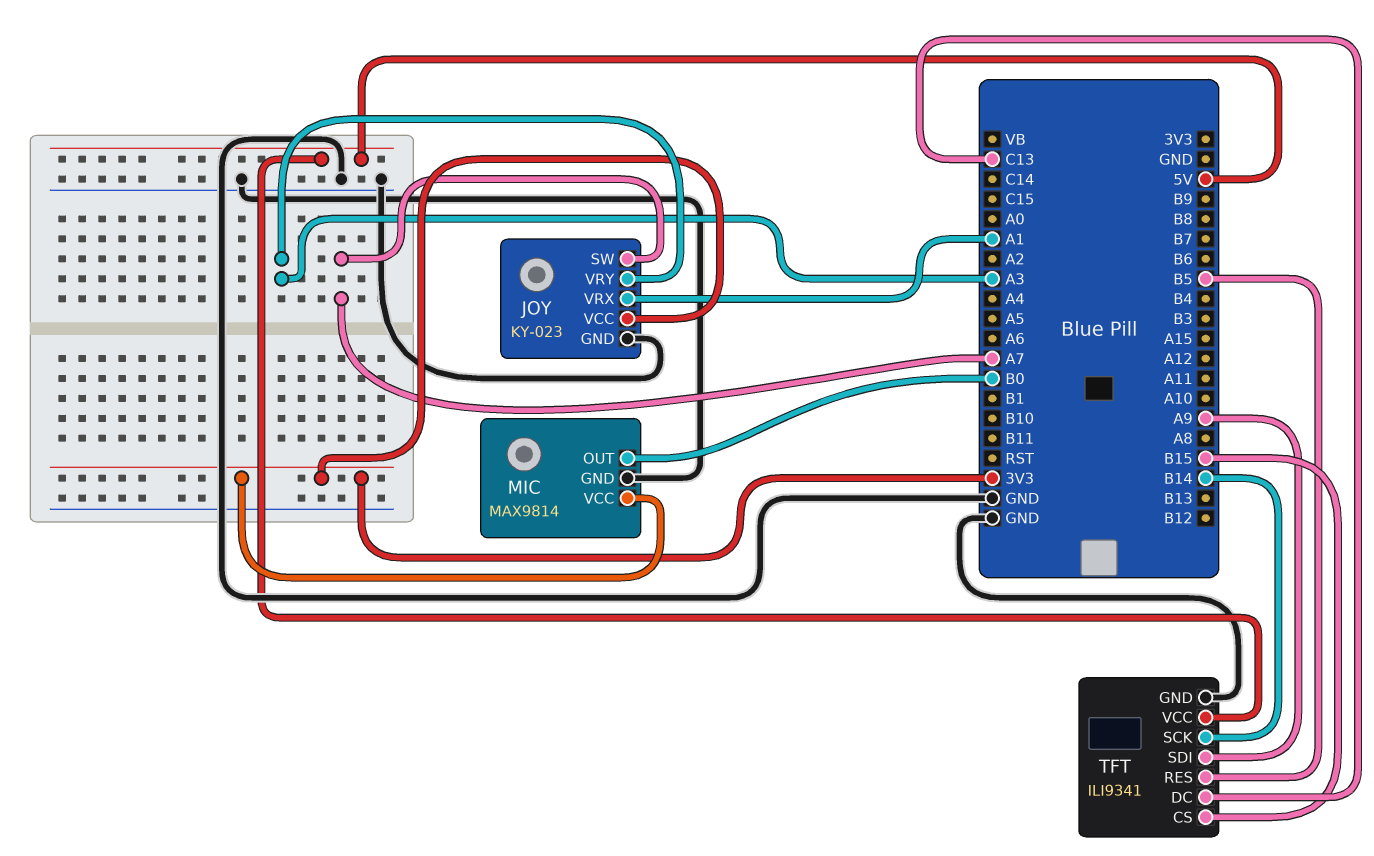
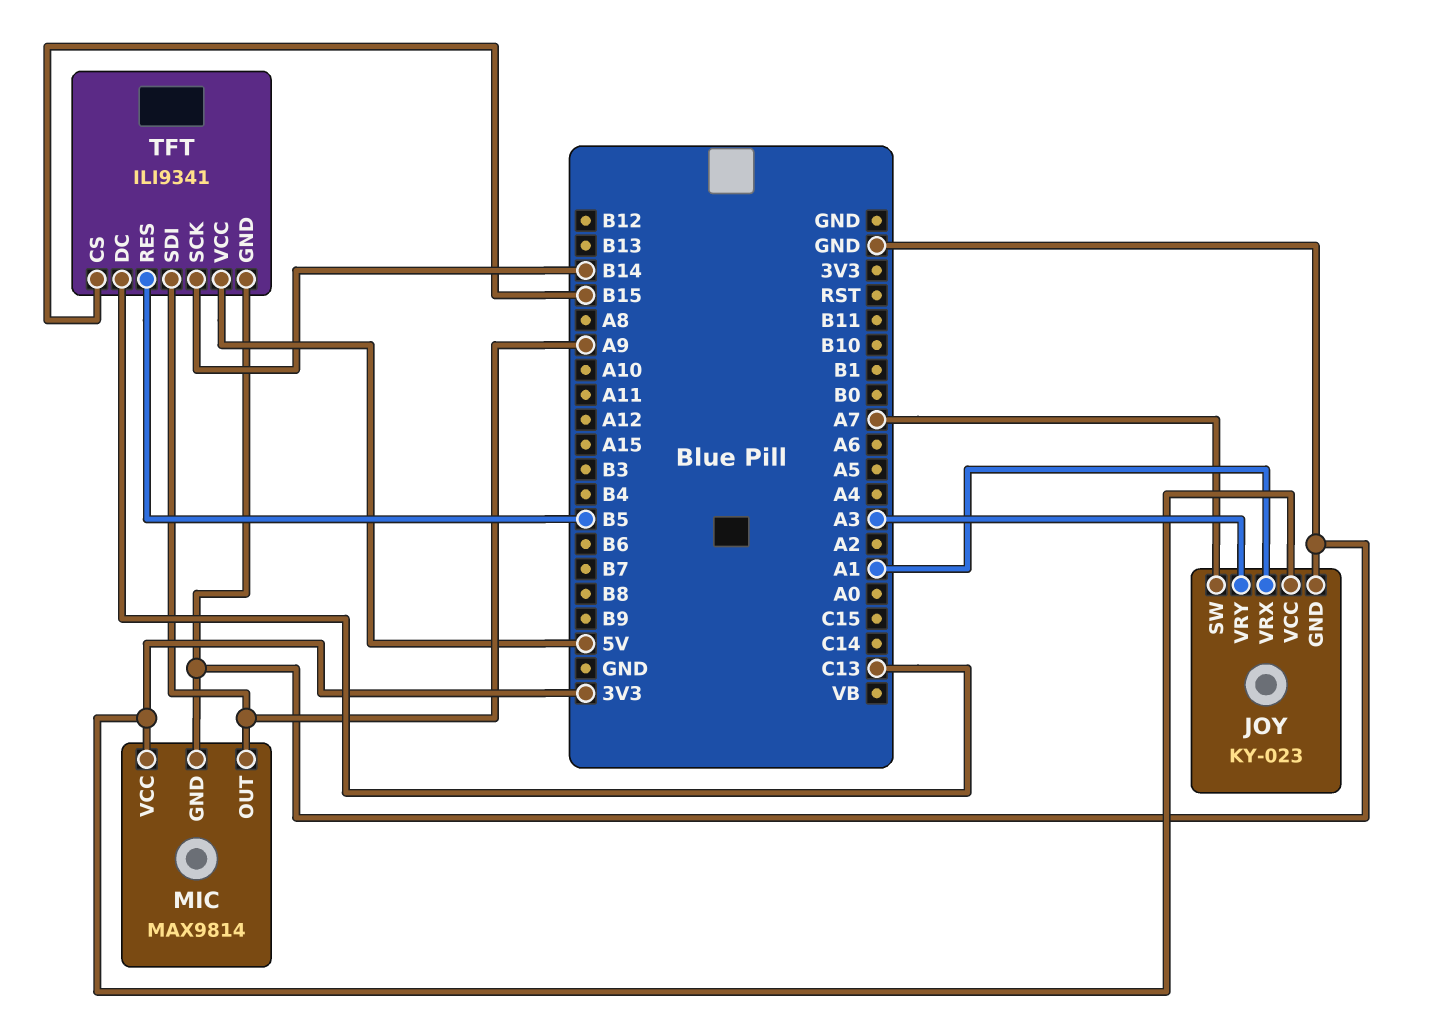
MIC pin OUT: B0 -> A9

